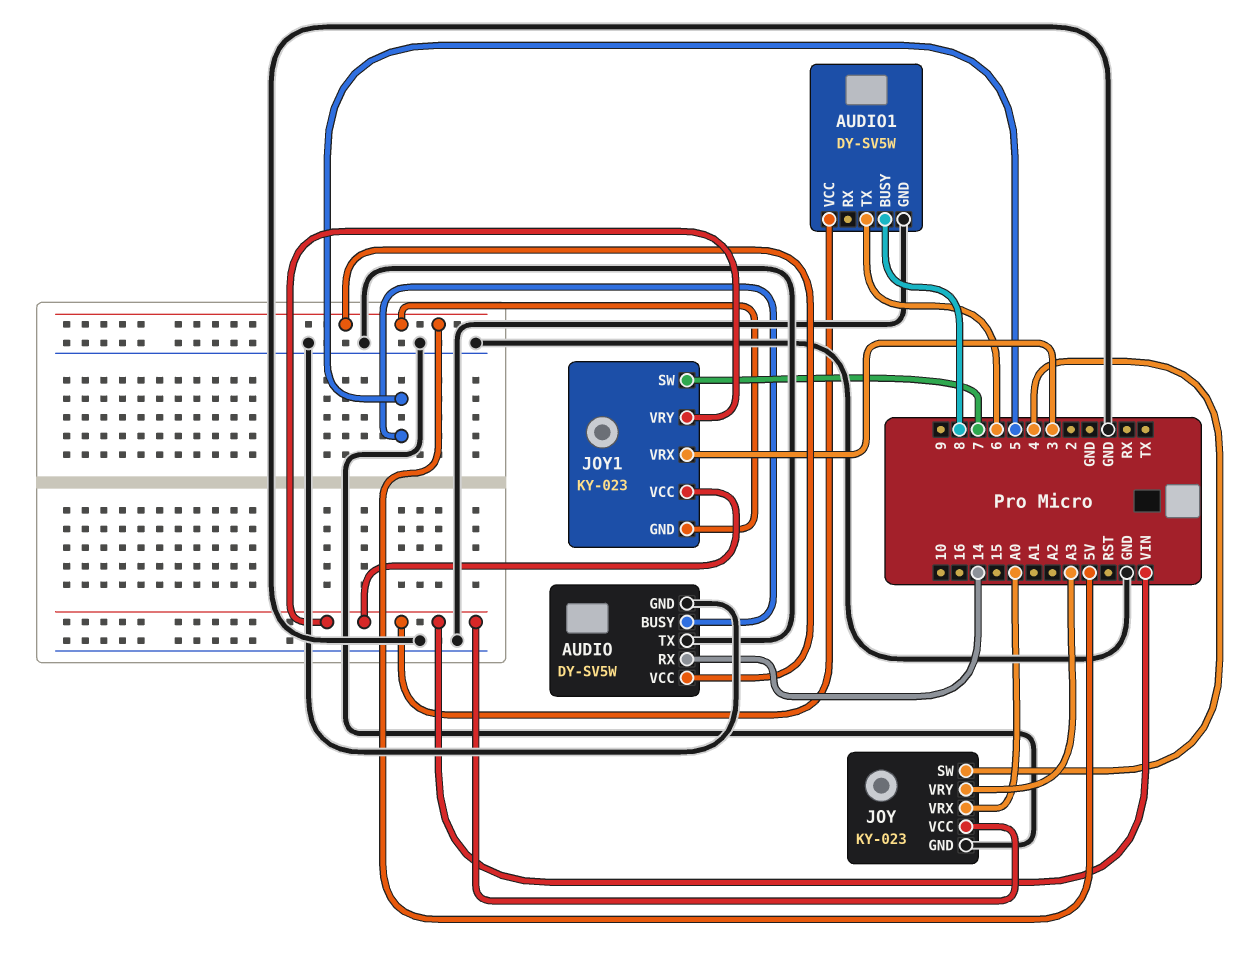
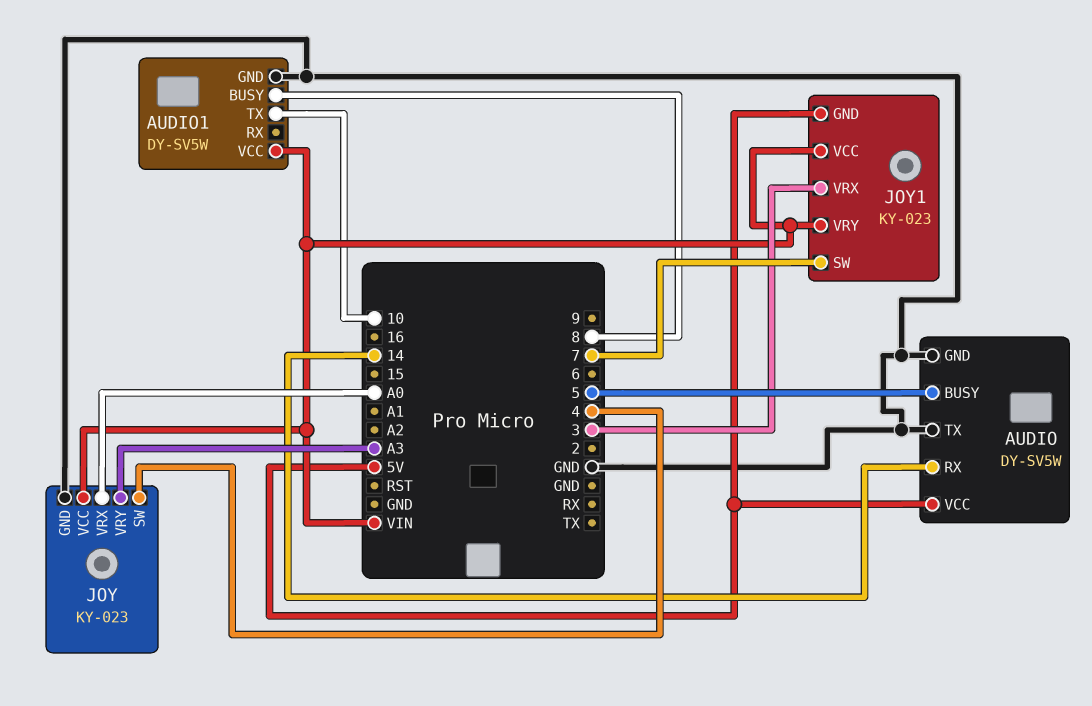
AUDIO1 pin TX: 6 -> 10

